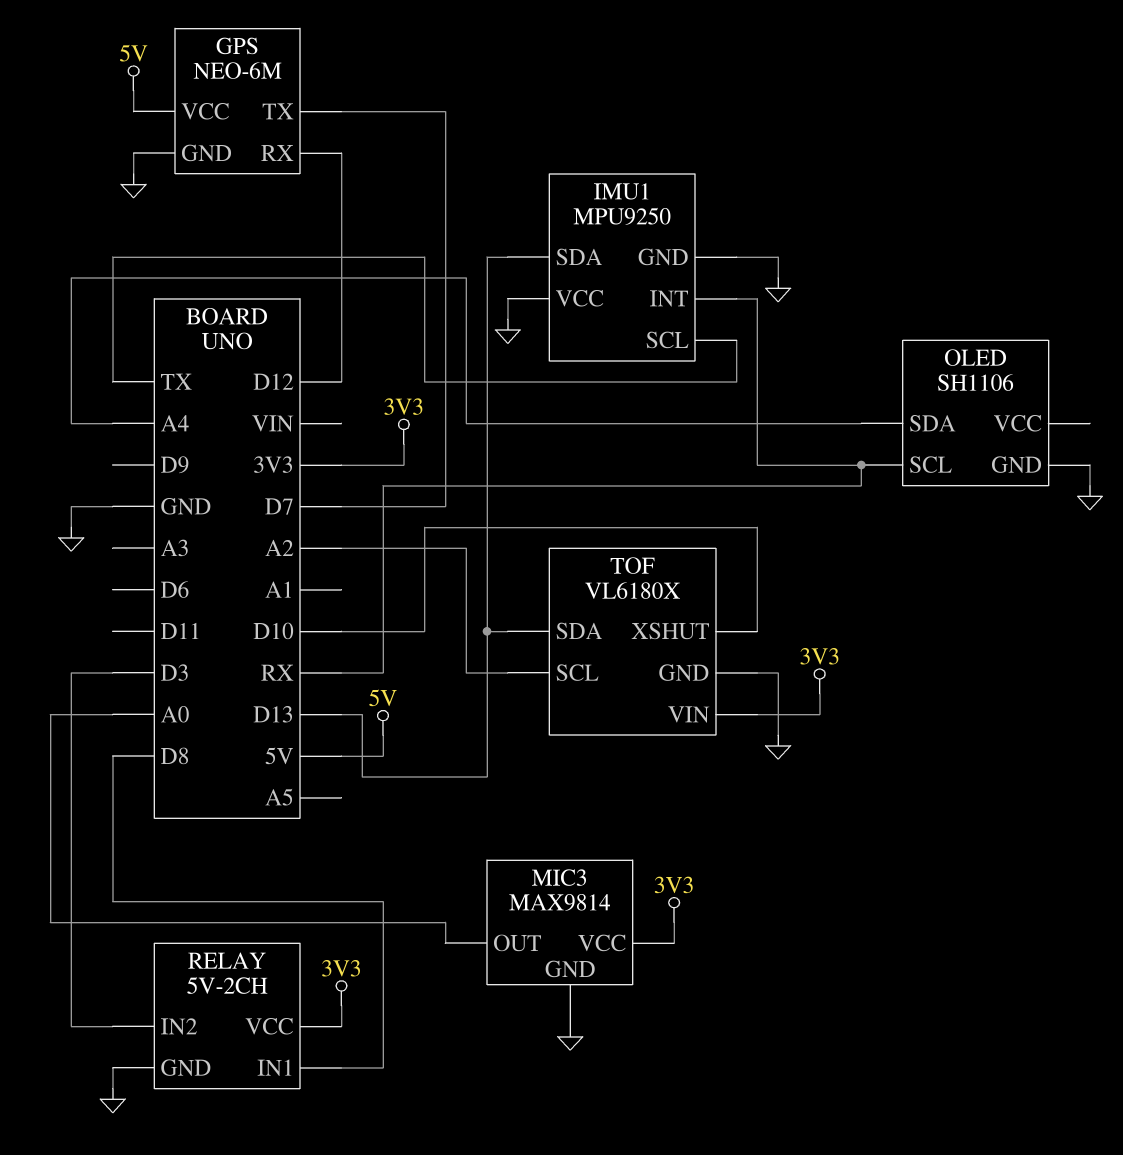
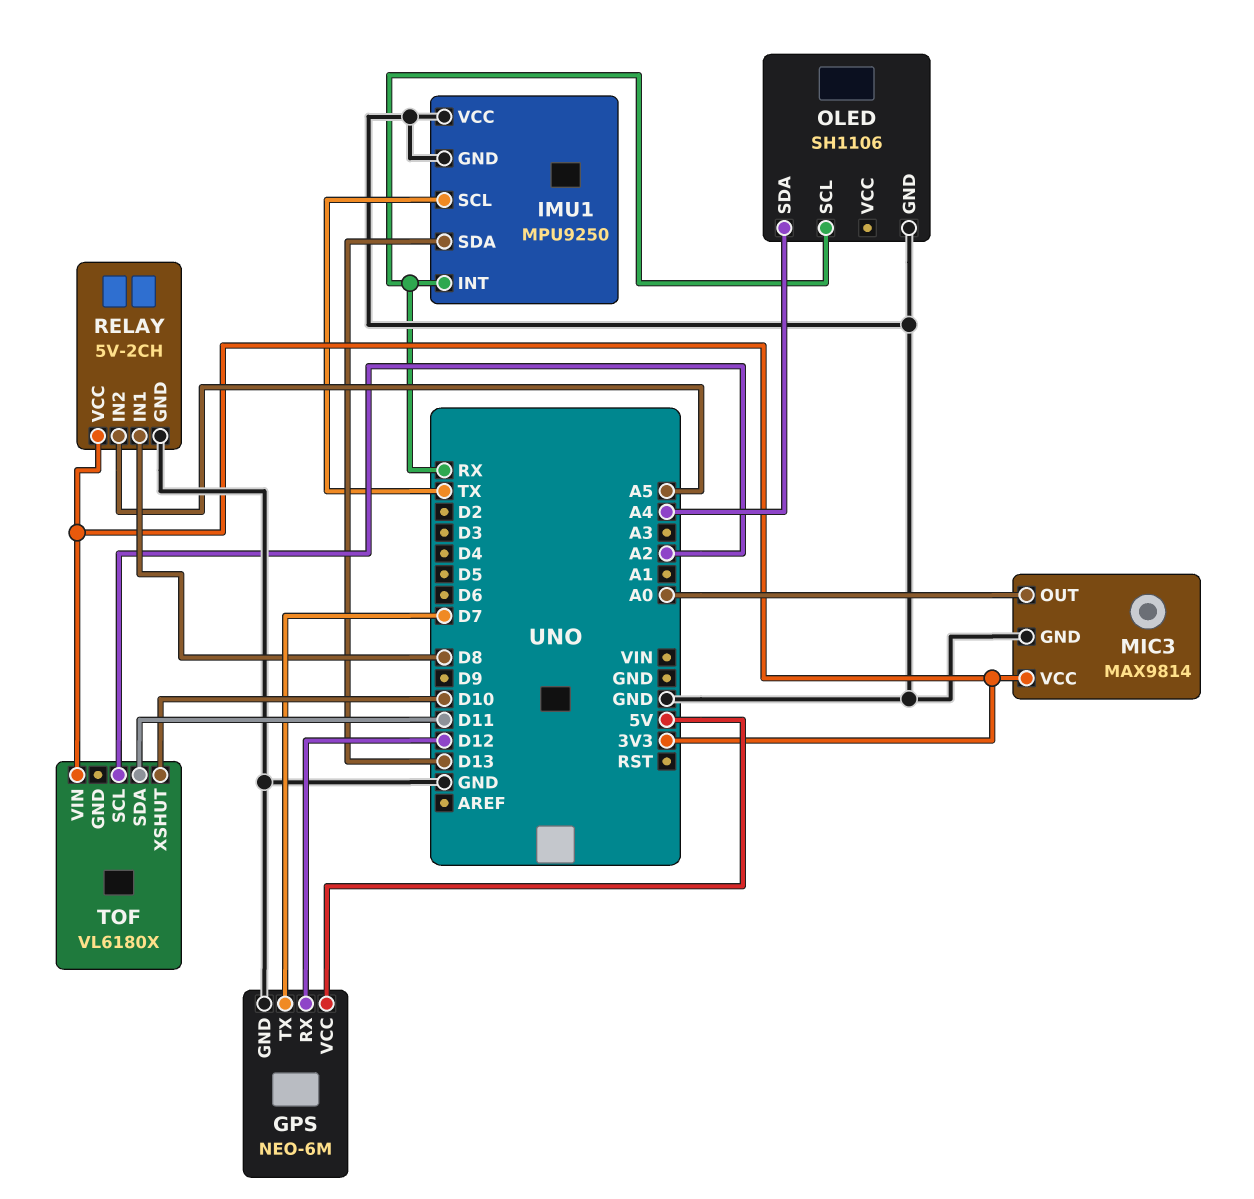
RELAY pin IN2: D3 -> A5
TOF pin GND: GND -> none
TOF pin SDA: D13 -> D11

